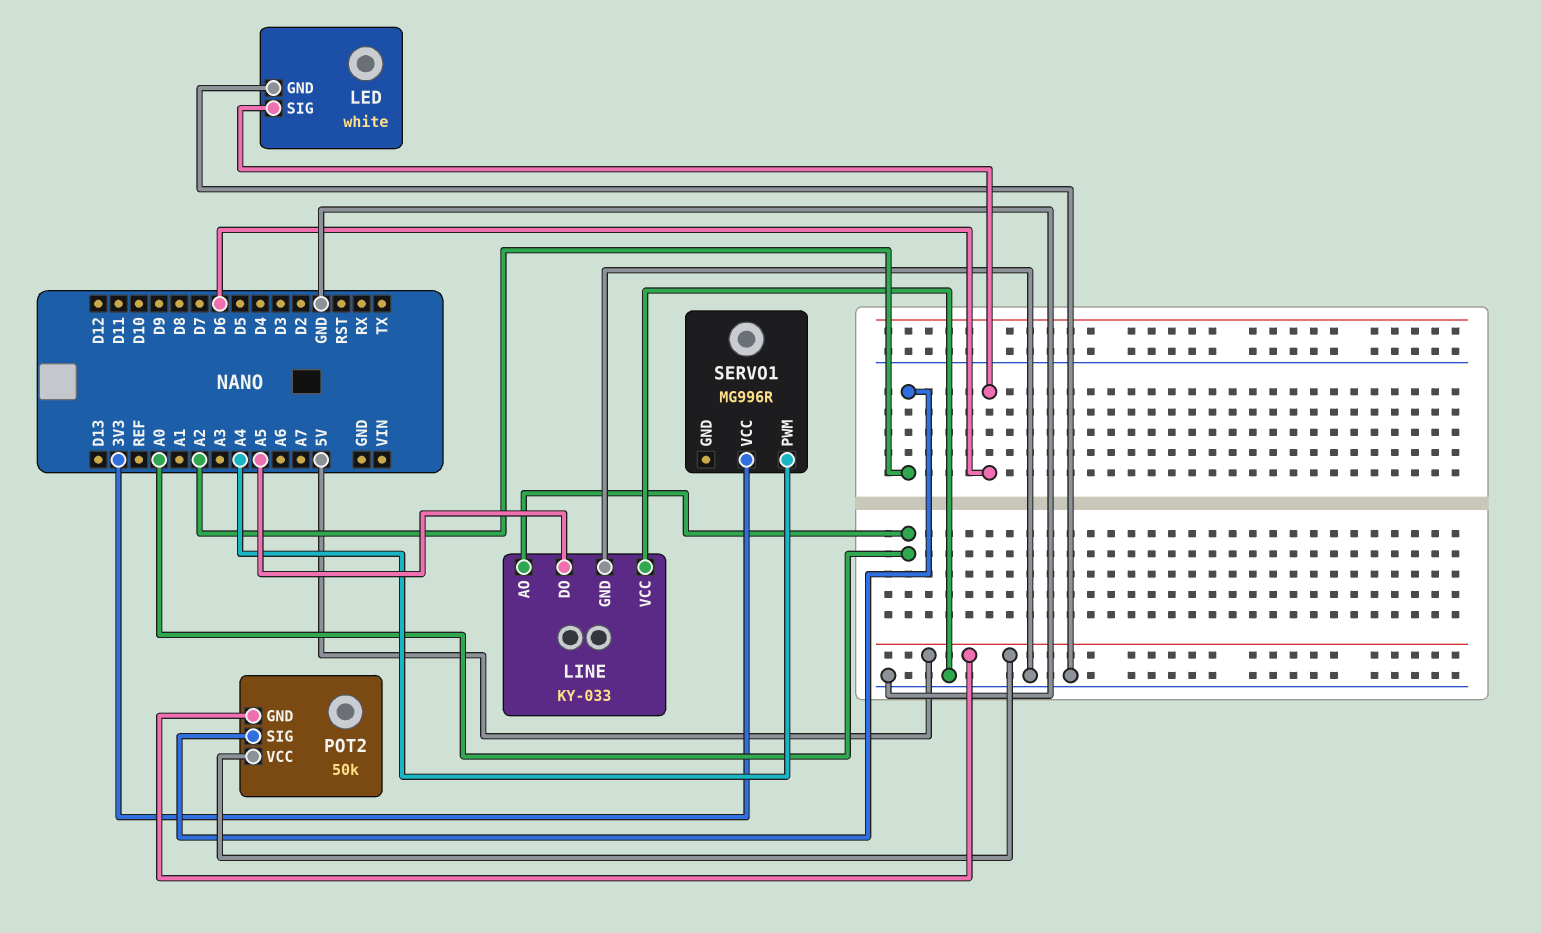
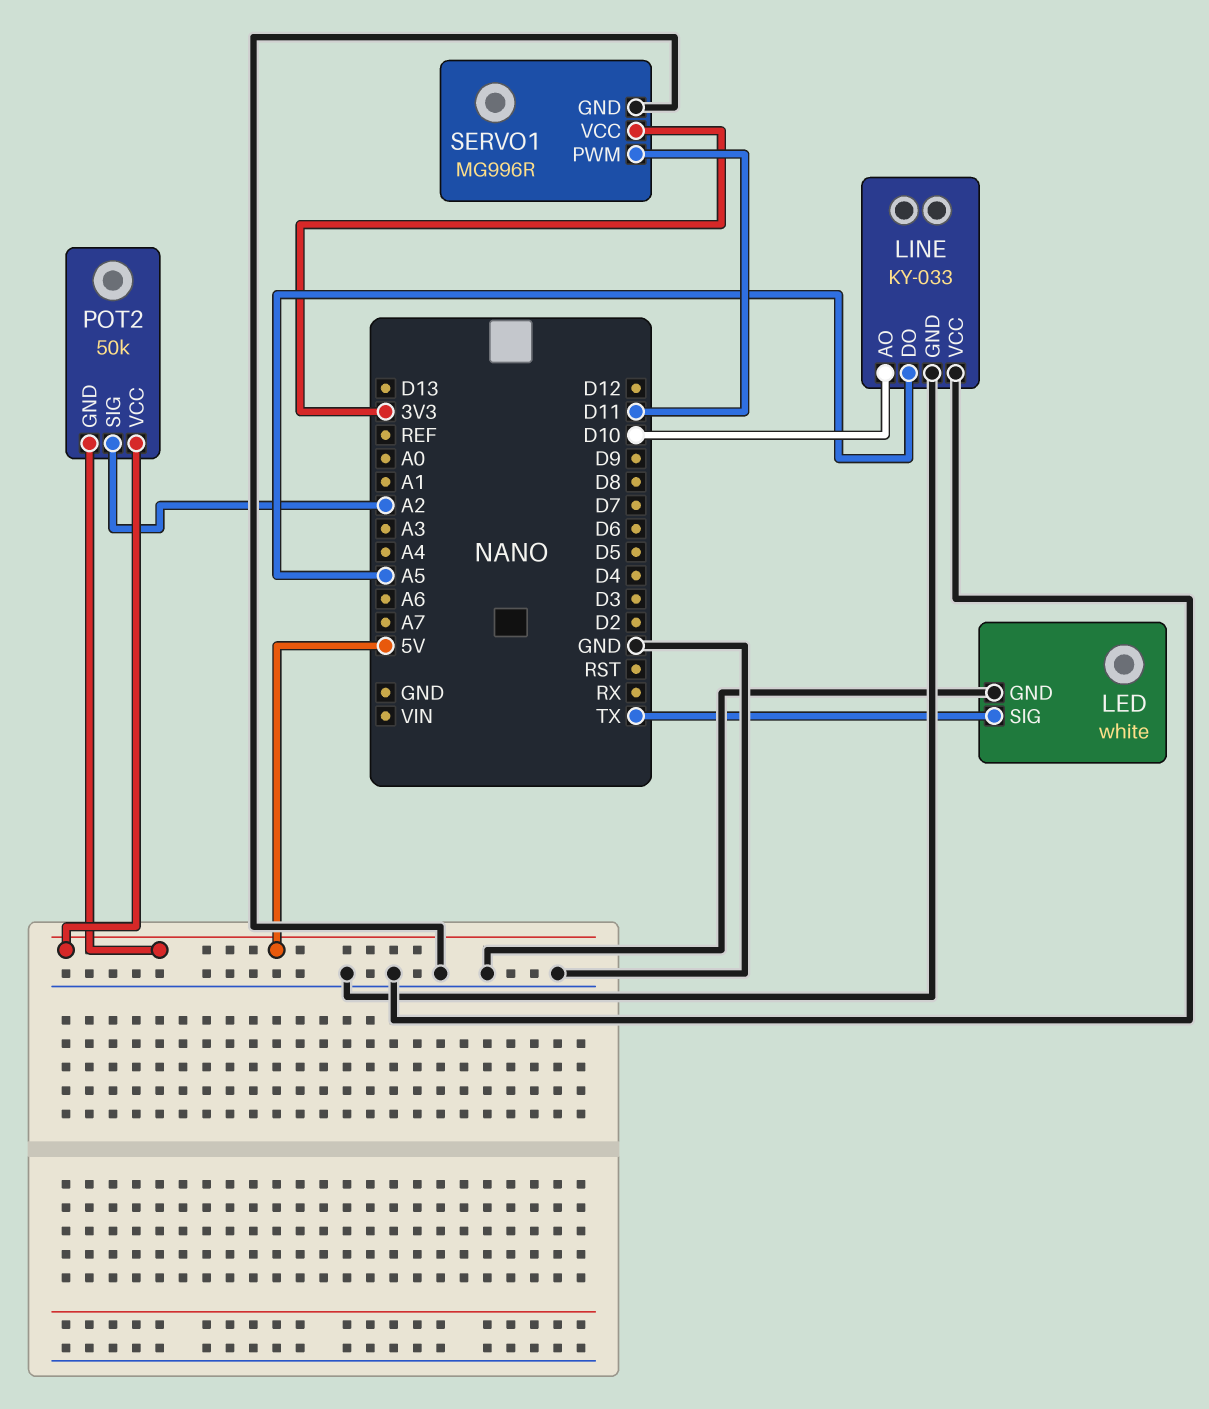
LED pin SIG: D6 -> TX
LINE pin AO: A0 -> D10
SERVO1 pin GND: none -> GND
SERVO1 pin PWM: A4 -> D11

